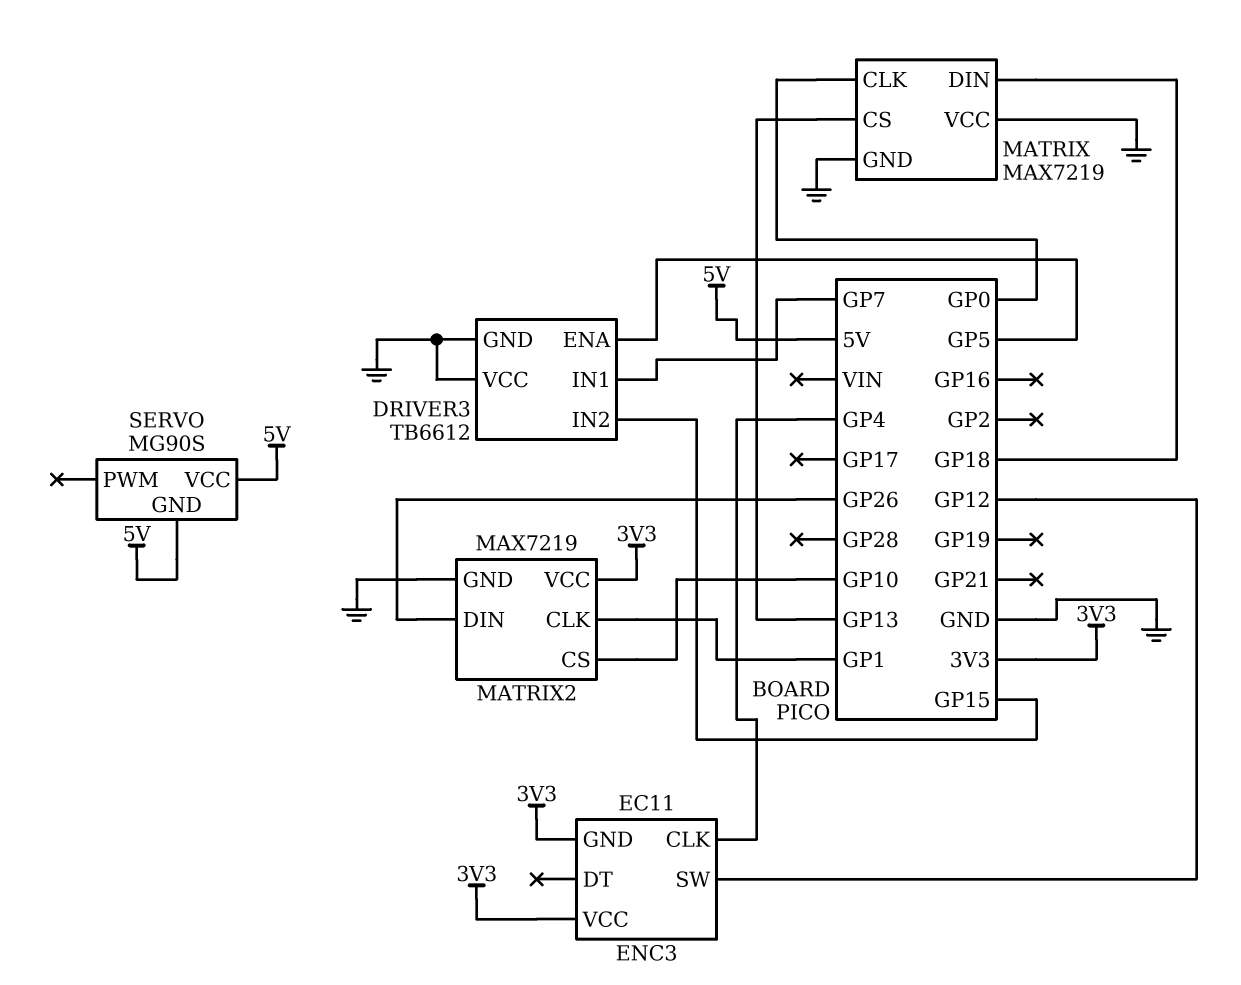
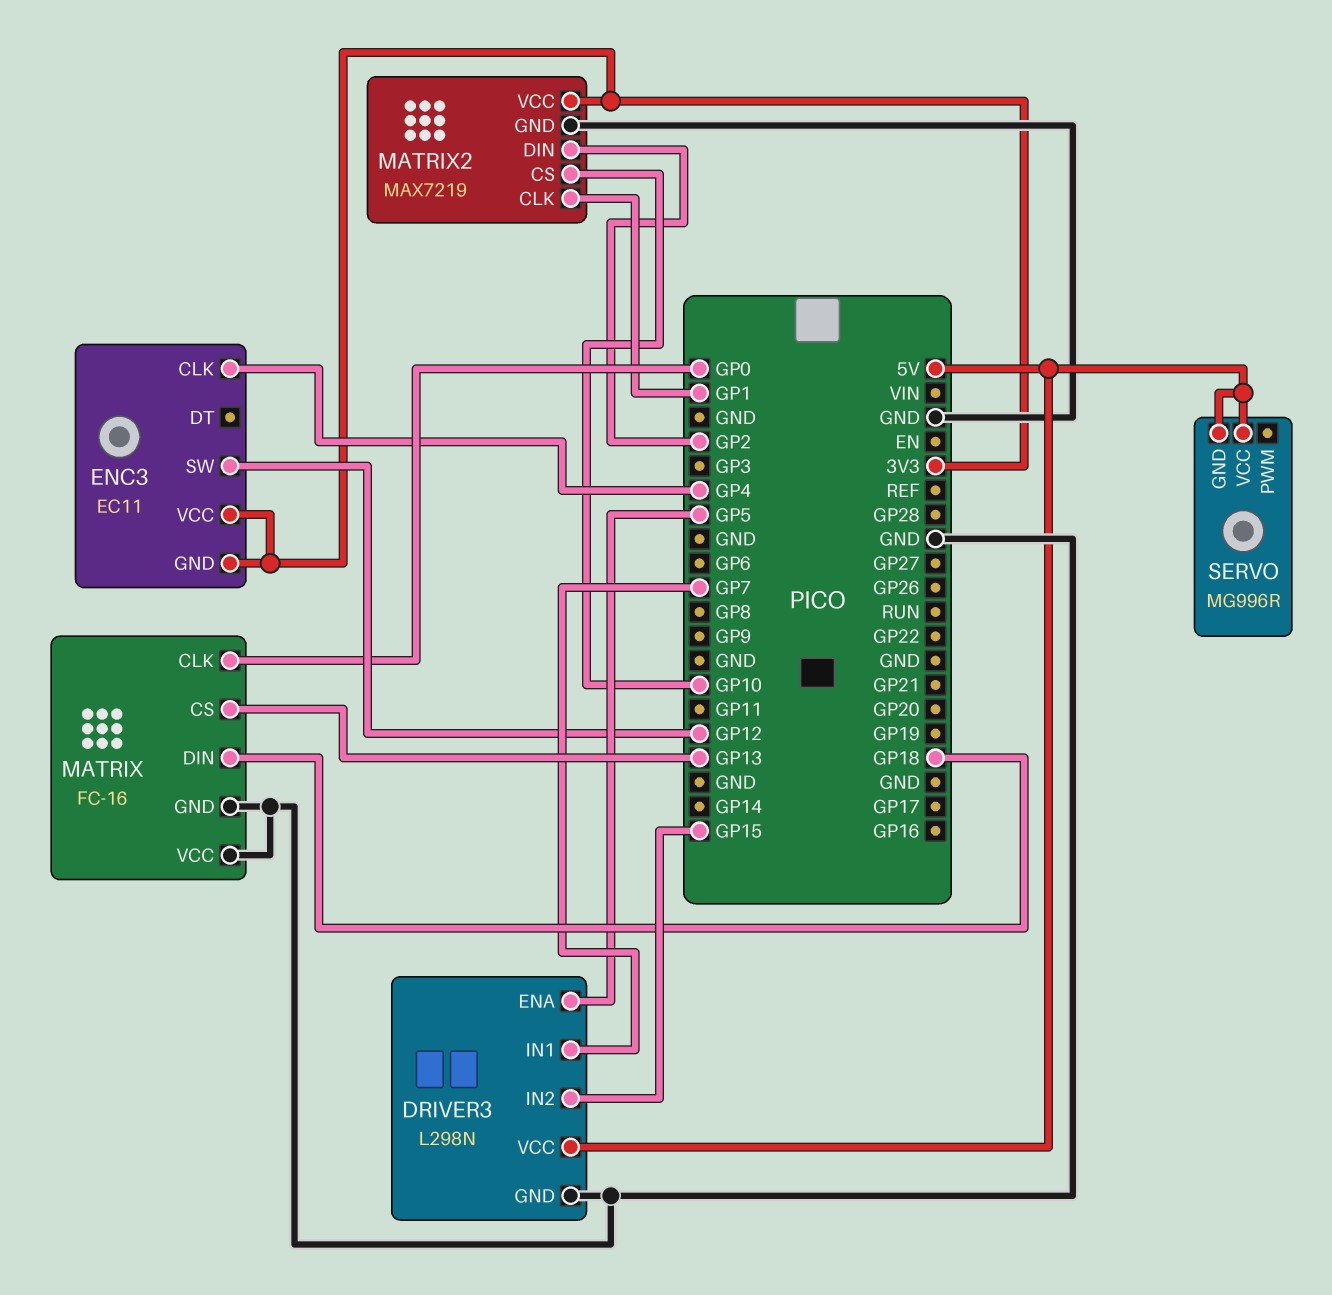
DRIVER3: TB6612 -> L298N
DRIVER3 pin VCC: GND -> 5V
MATRIX: MAX7219 -> FC-16
MATRIX2 pin DIN: GP26 -> GP2
SERVO: MG90S -> MG996R

